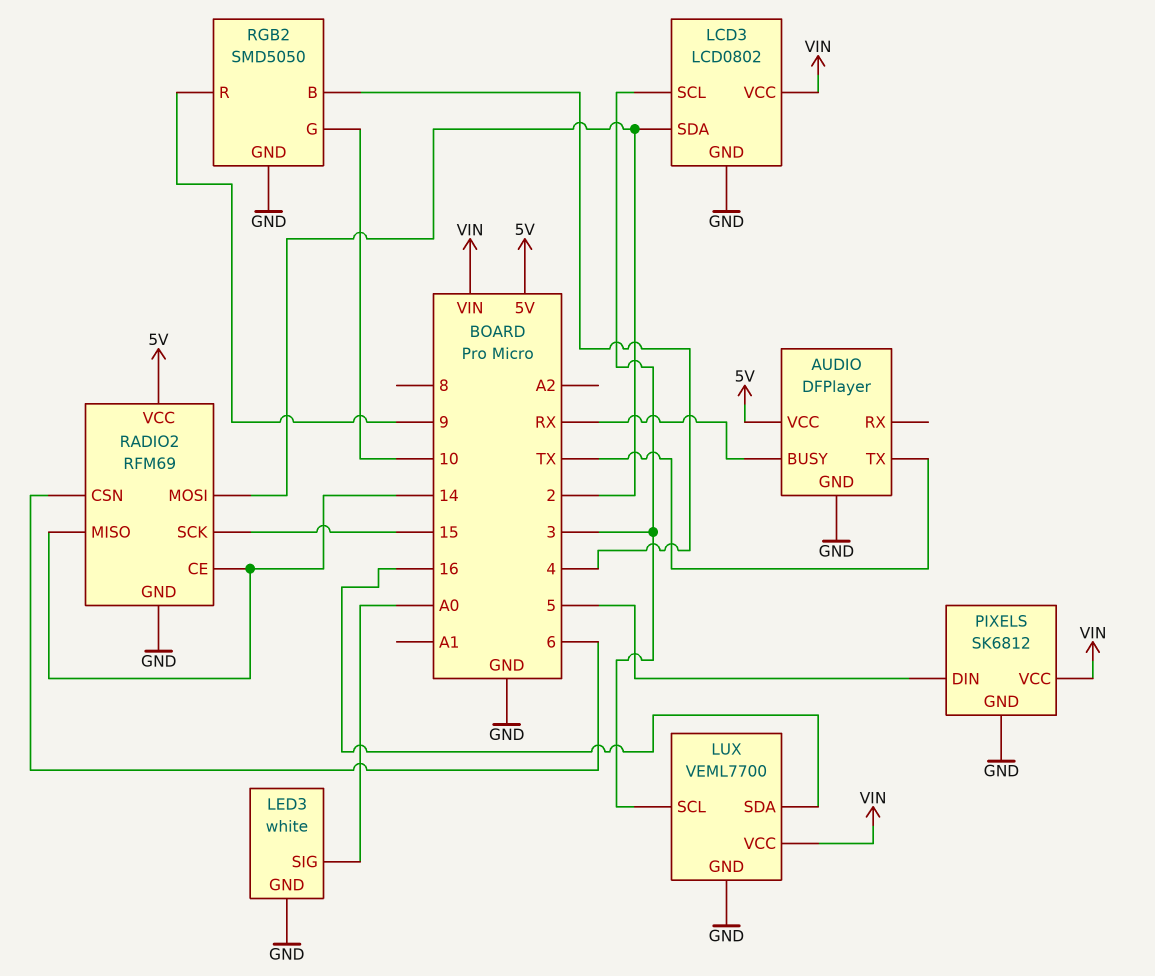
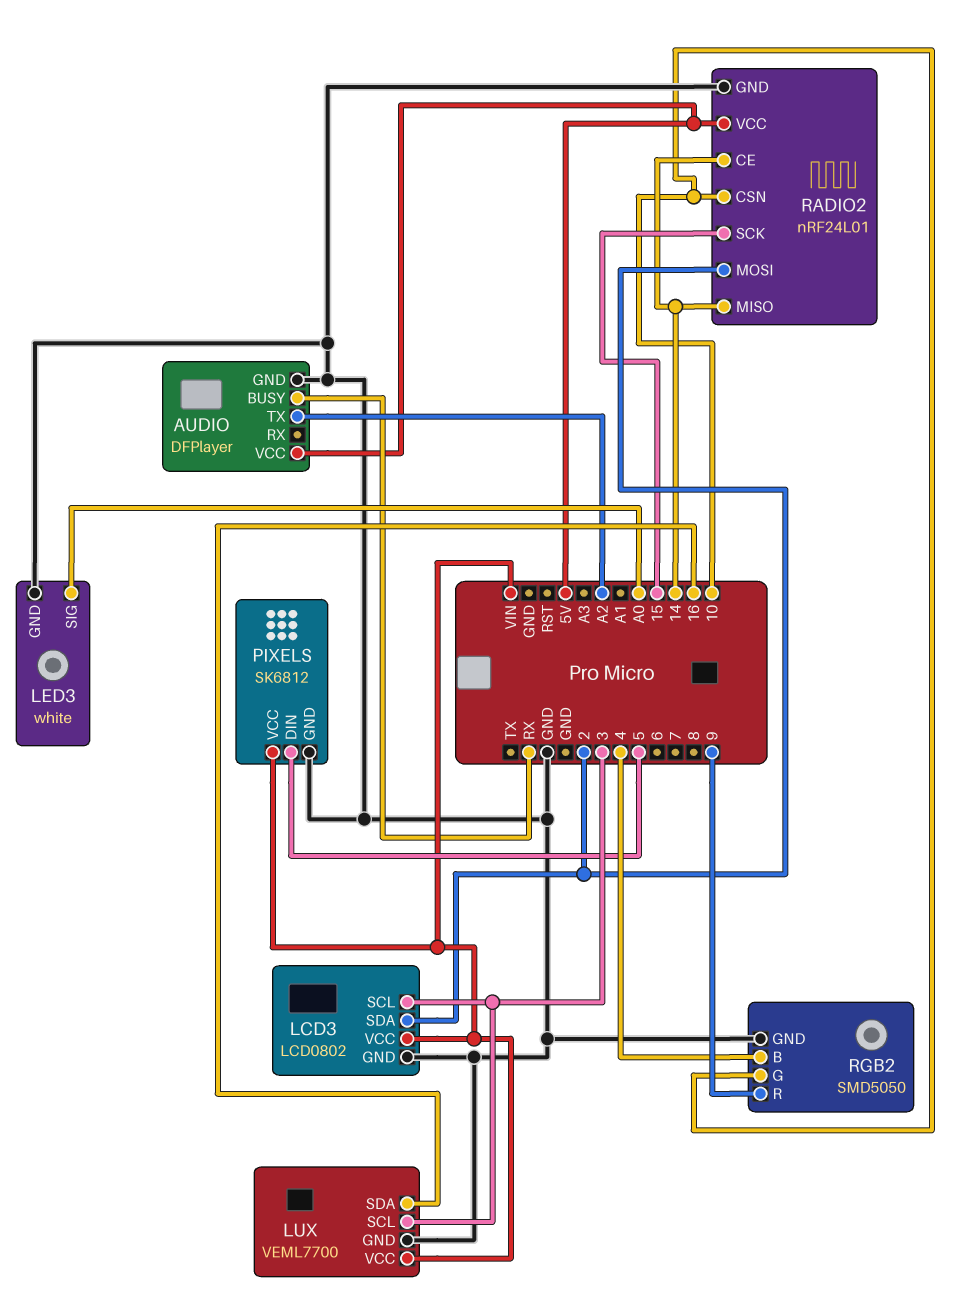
AUDIO pin TX: TX -> A2
RADIO2: RFM69 -> nRF24L01
RADIO2 pin CSN: 6 -> 10

